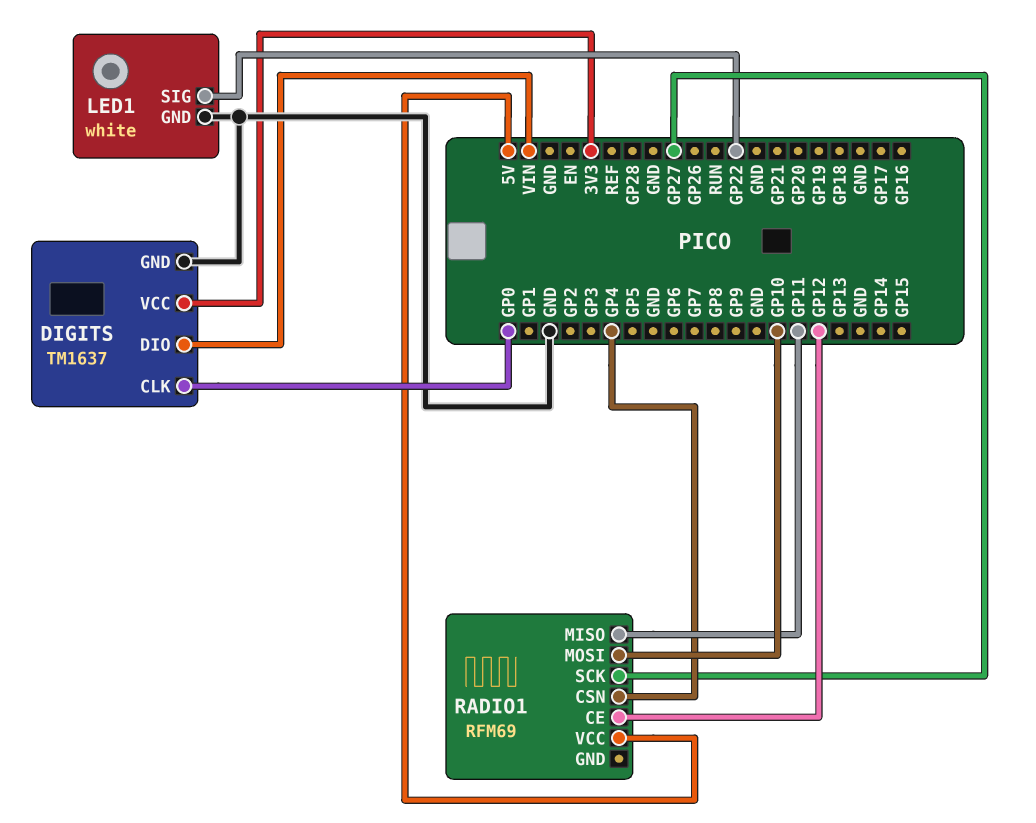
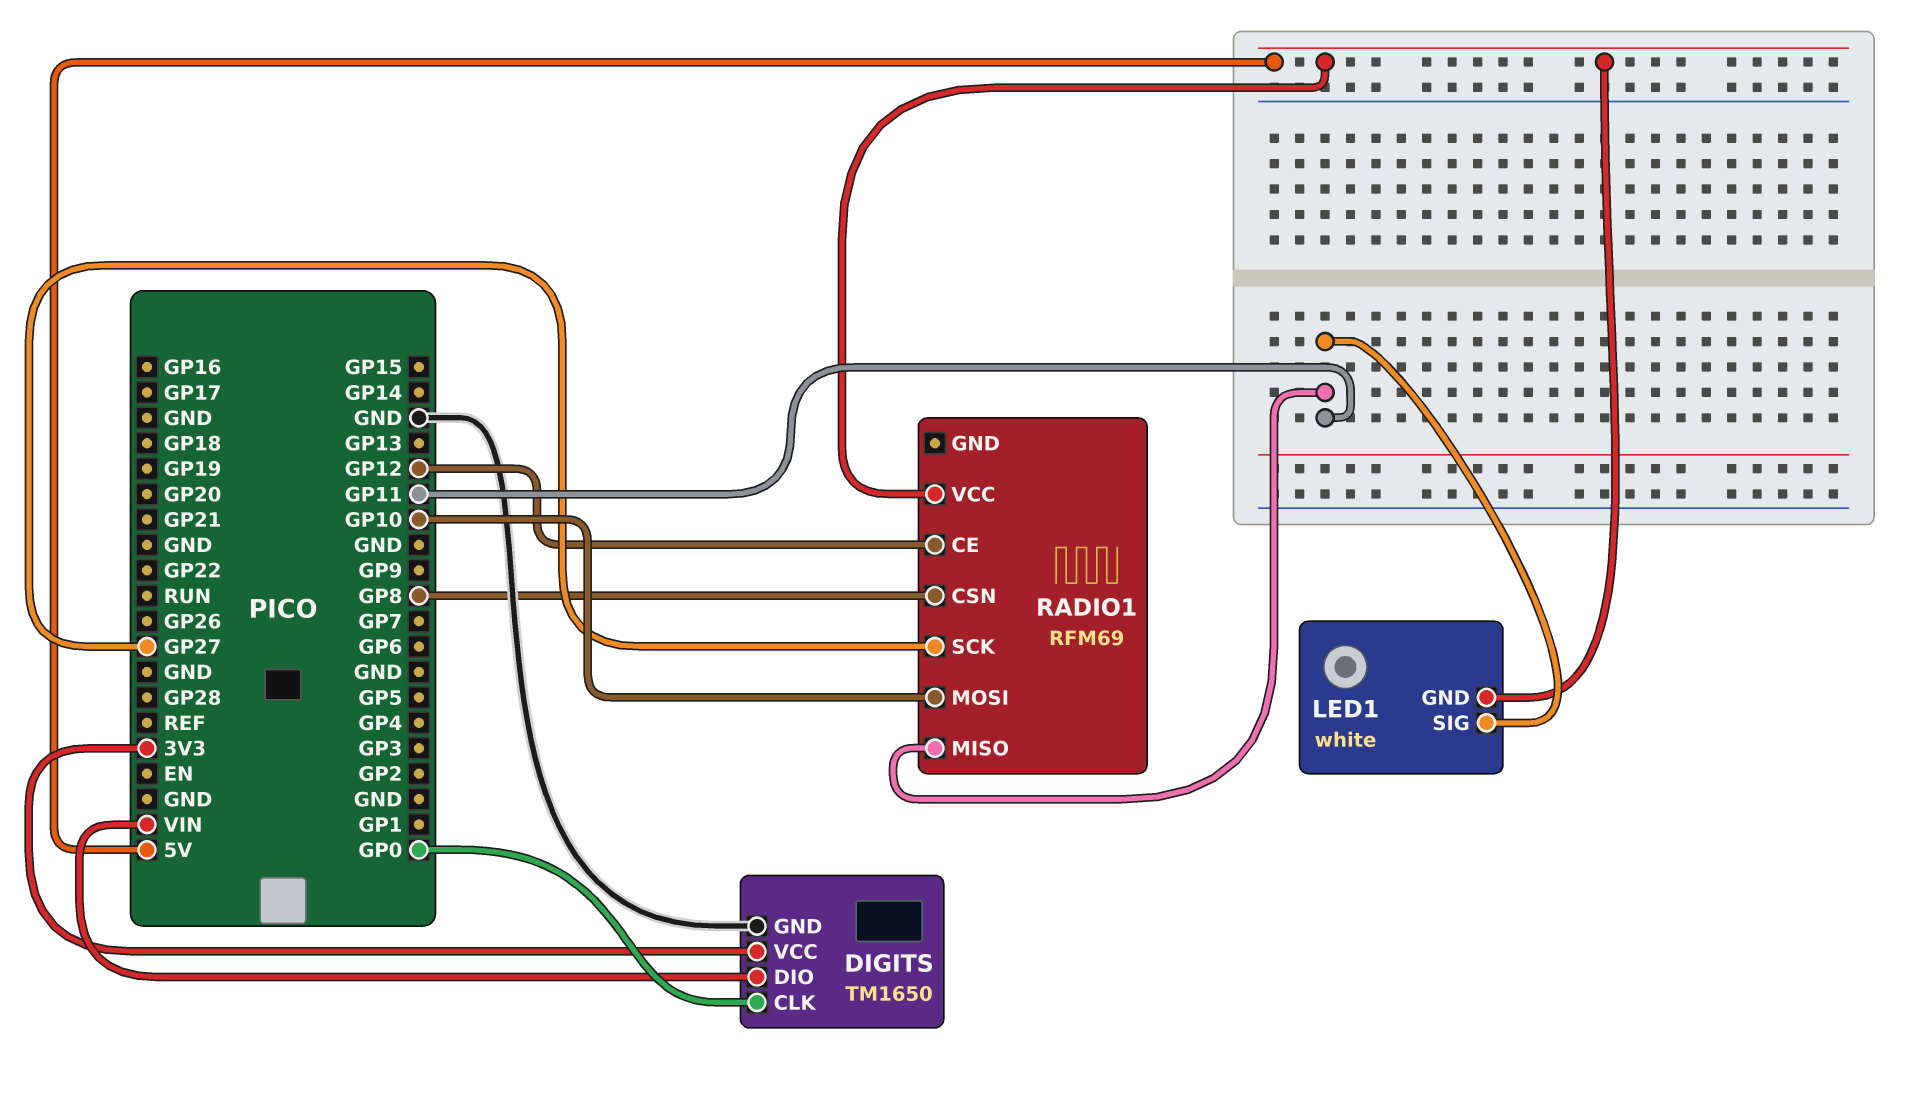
DIGITS: TM1637 -> TM1650
LED1 pin GND: GND -> 5V
LED1 pin SIG: GP22 -> GP11
RADIO1 pin CSN: GP4 -> GP8

